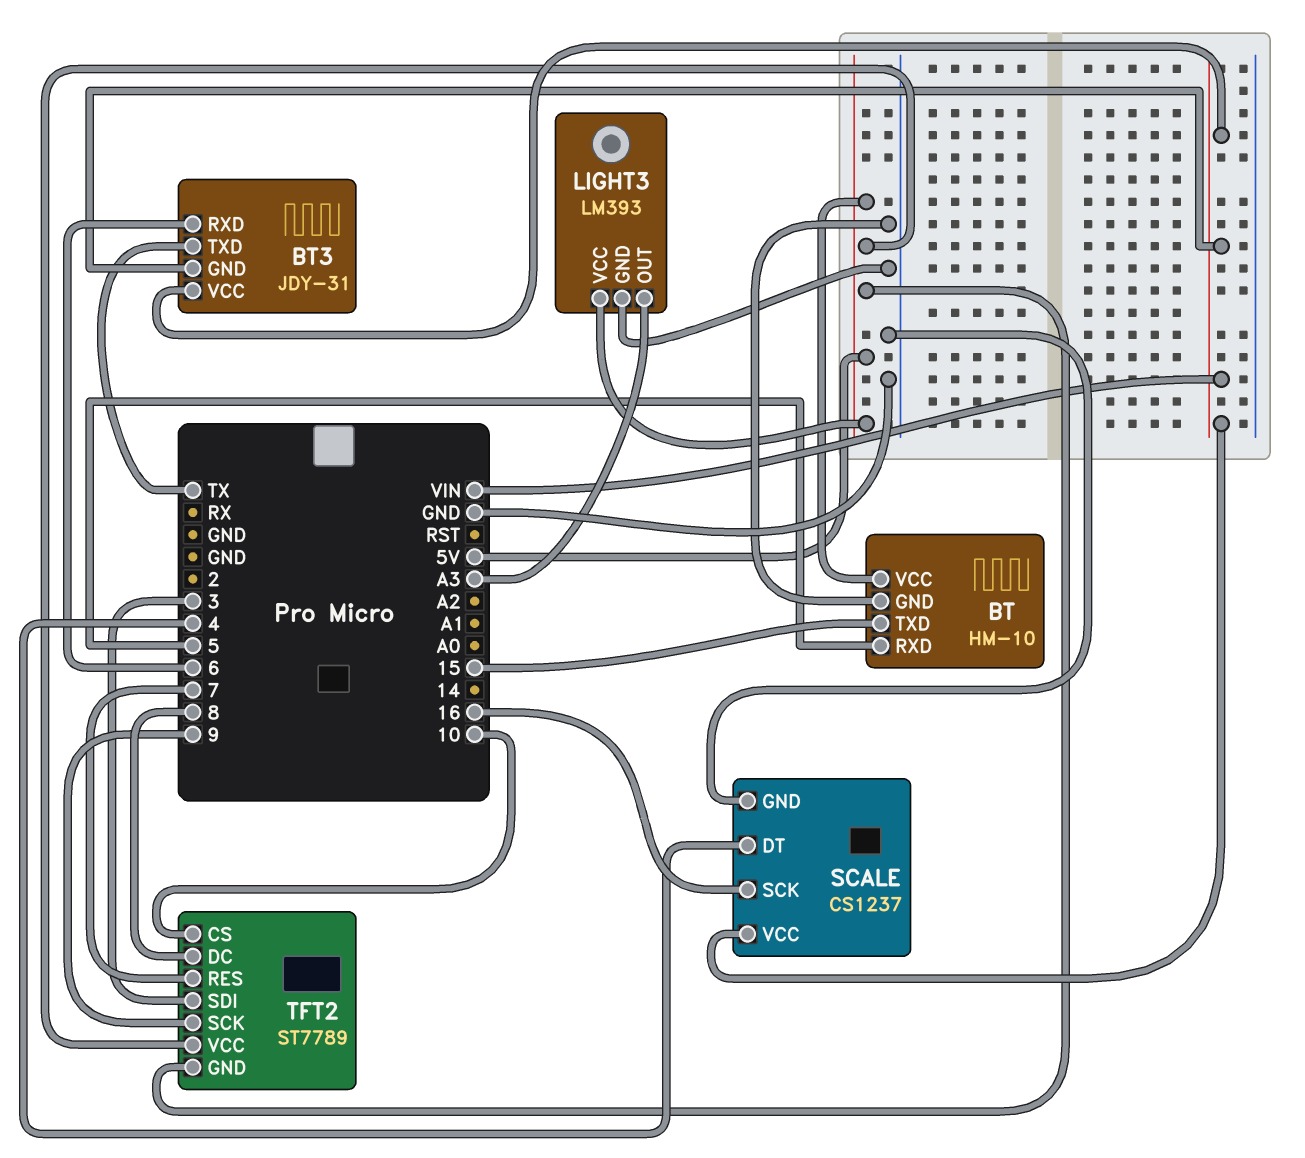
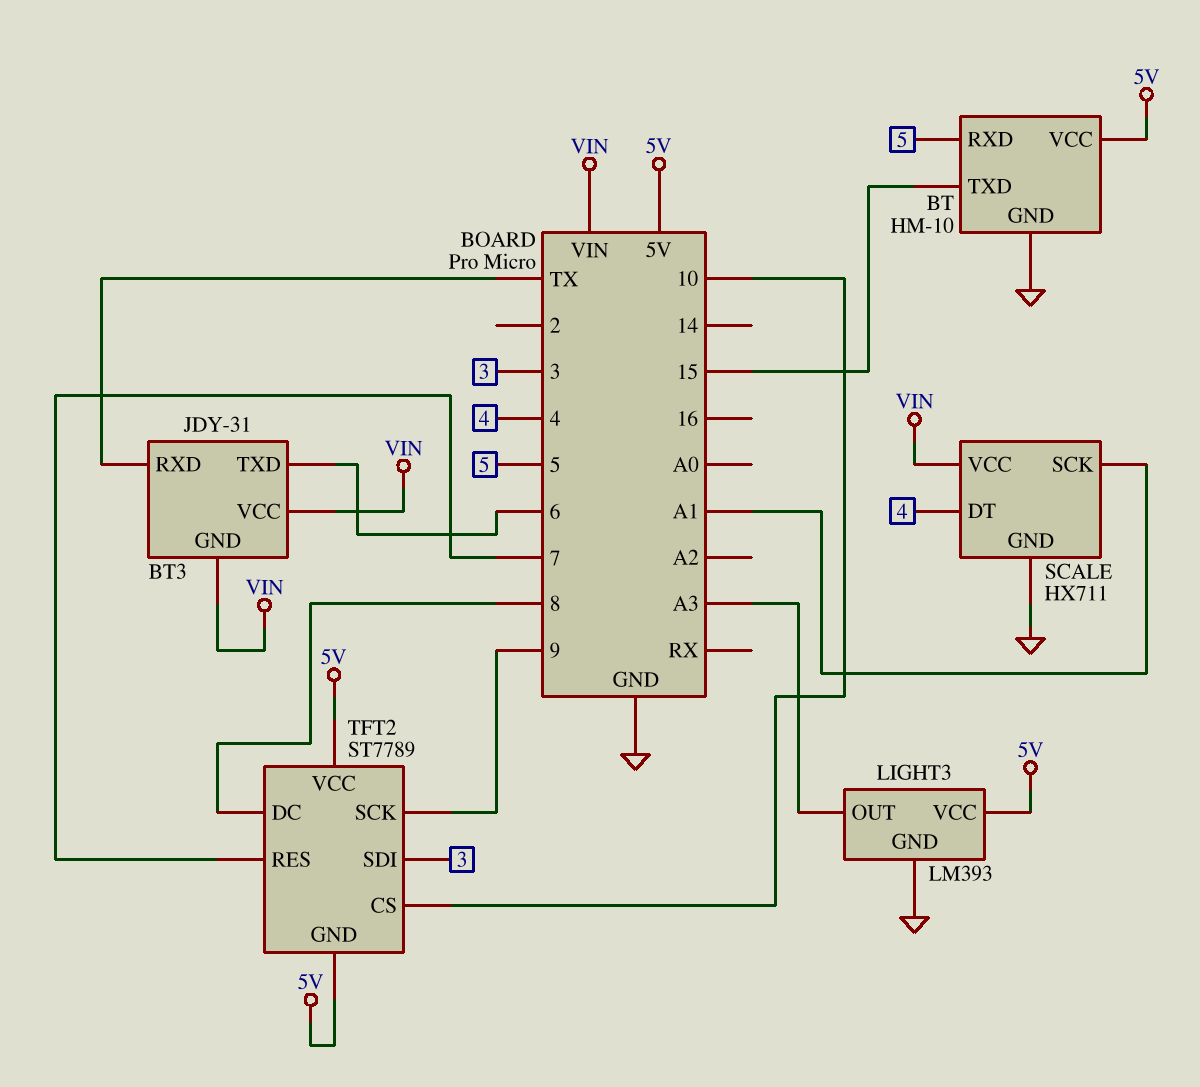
BT3 pin RXD: 6 -> TX
BT3 pin TXD: TX -> 6
SCALE: CS1237 -> HX711
SCALE pin SCK: 16 -> A1

